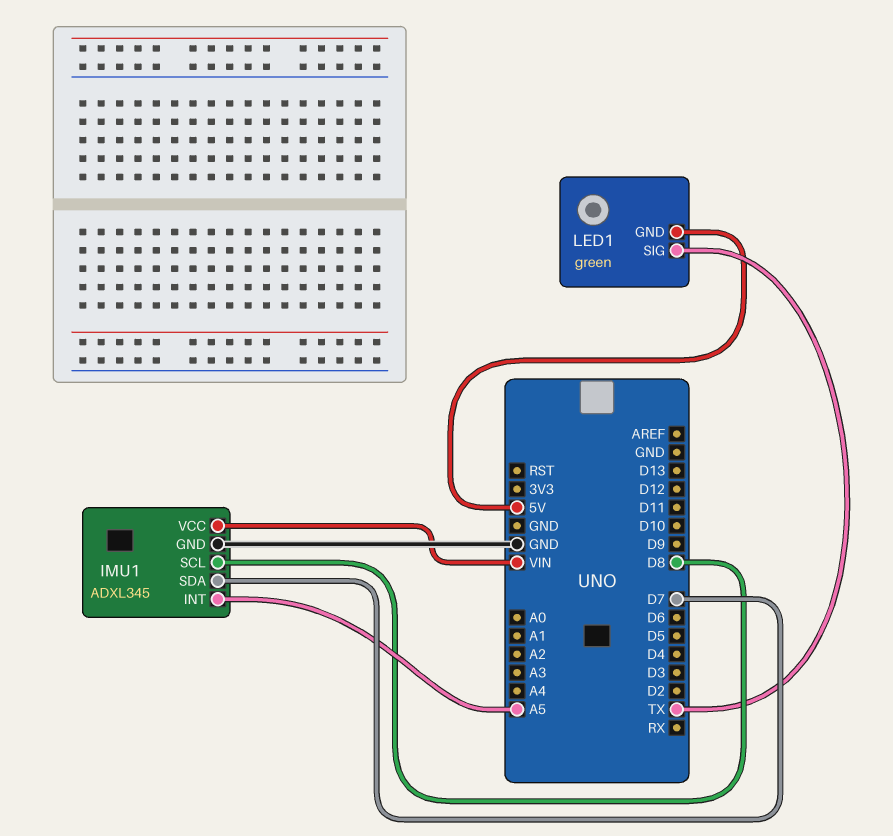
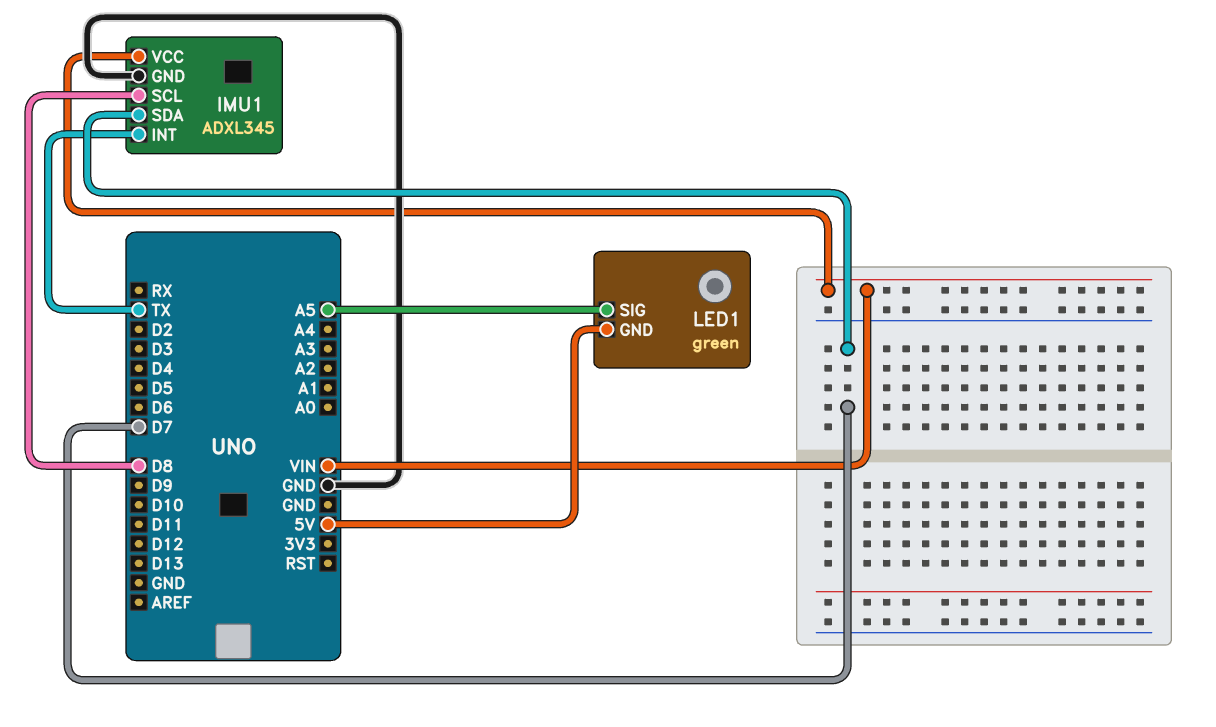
IMU1 pin INT: A5 -> TX
LED1 pin SIG: TX -> A5

